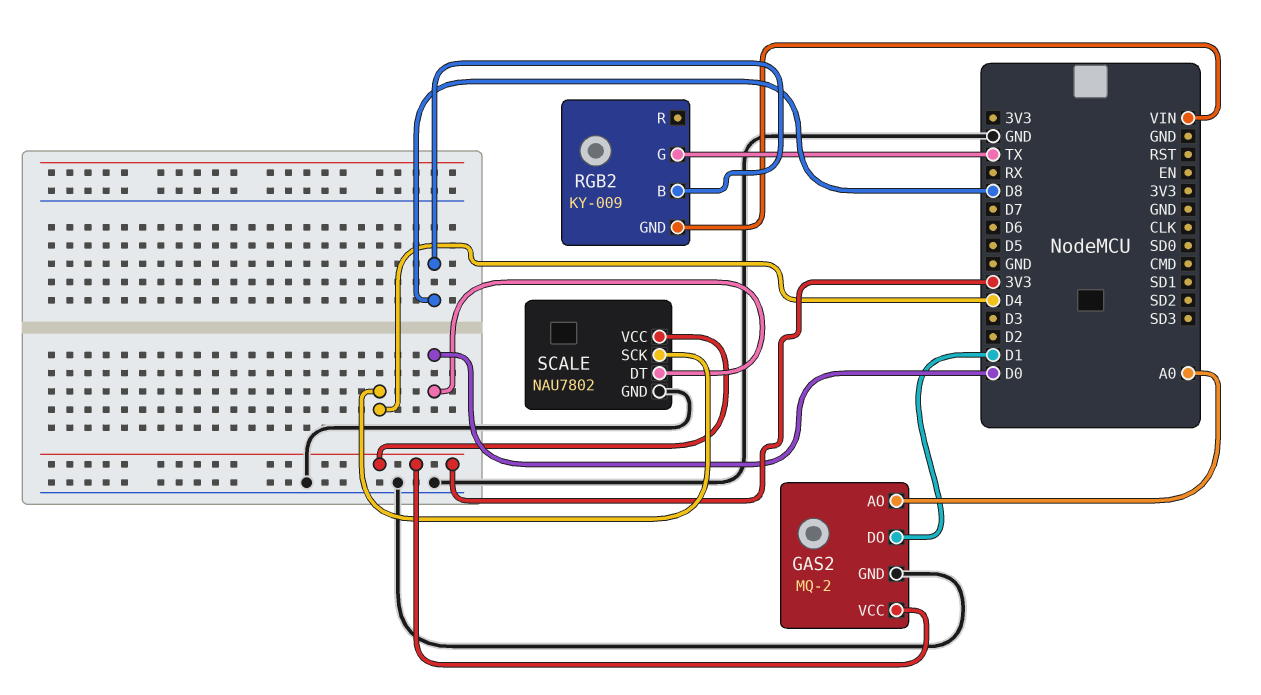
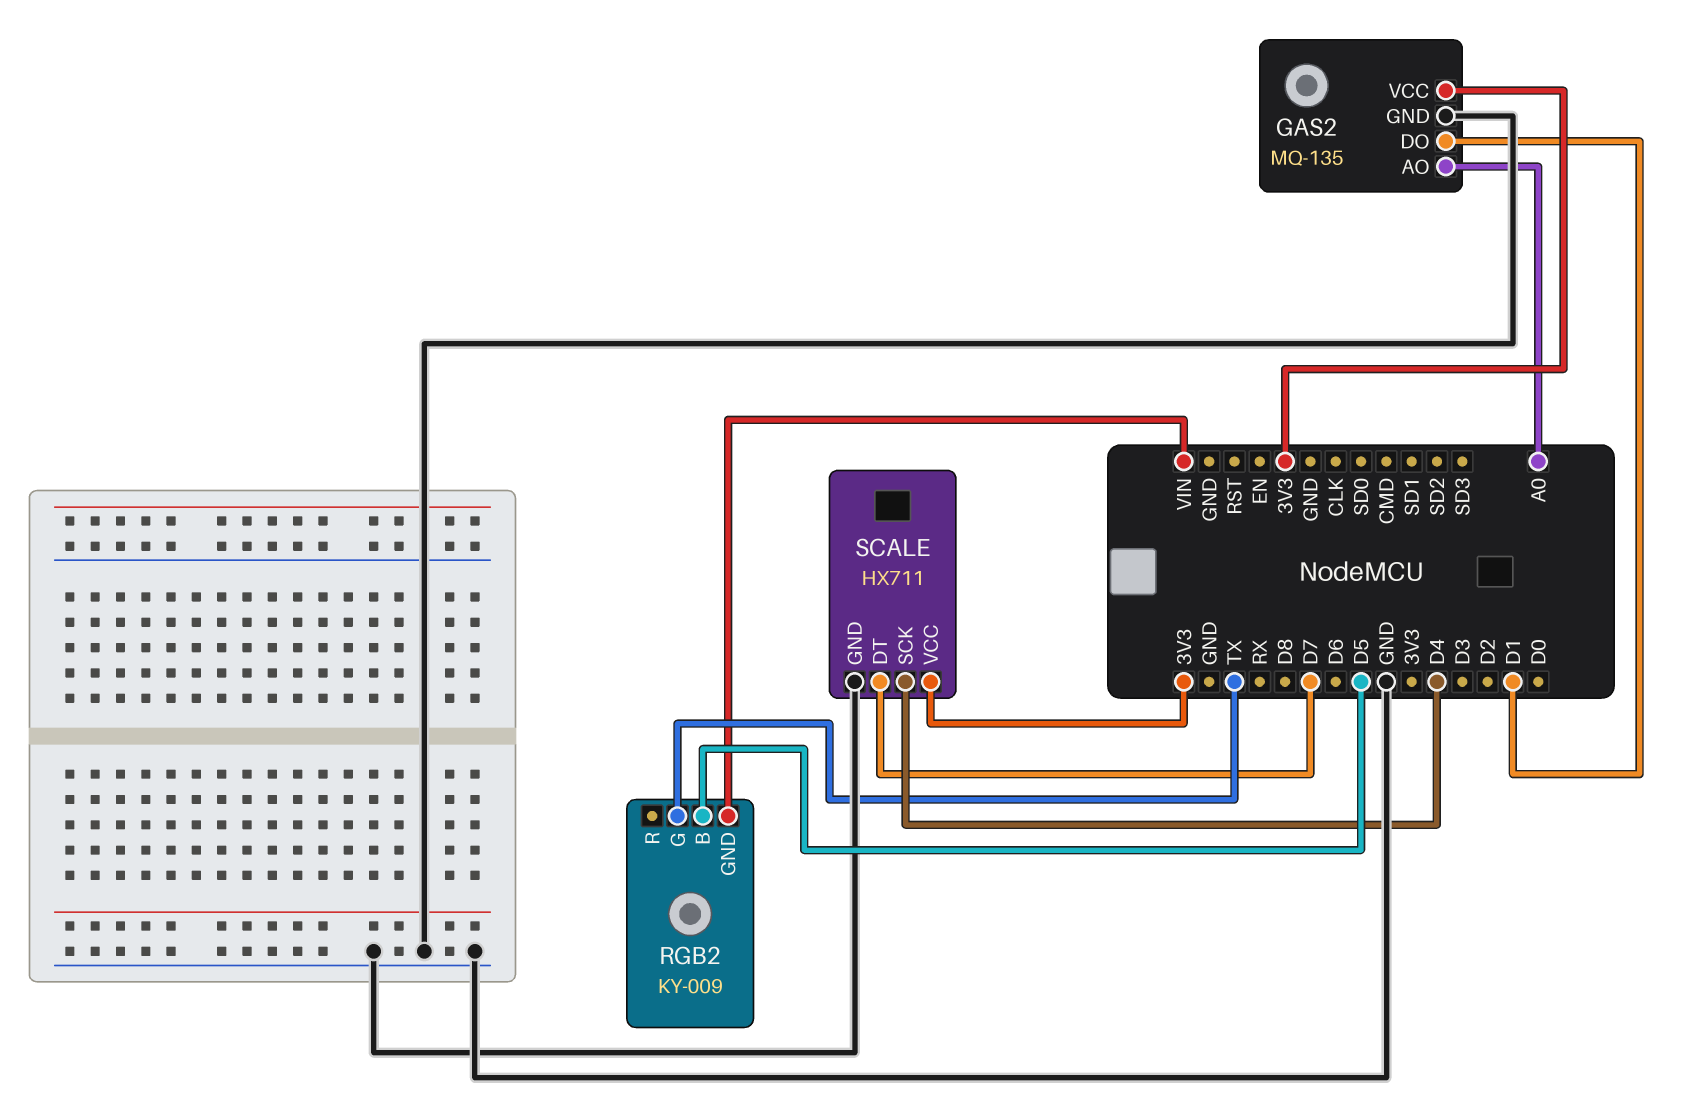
GAS2: MQ-2 -> MQ-135
RGB2 pin B: D8 -> D5
SCALE: NAU7802 -> HX711
SCALE pin DT: D0 -> D7

